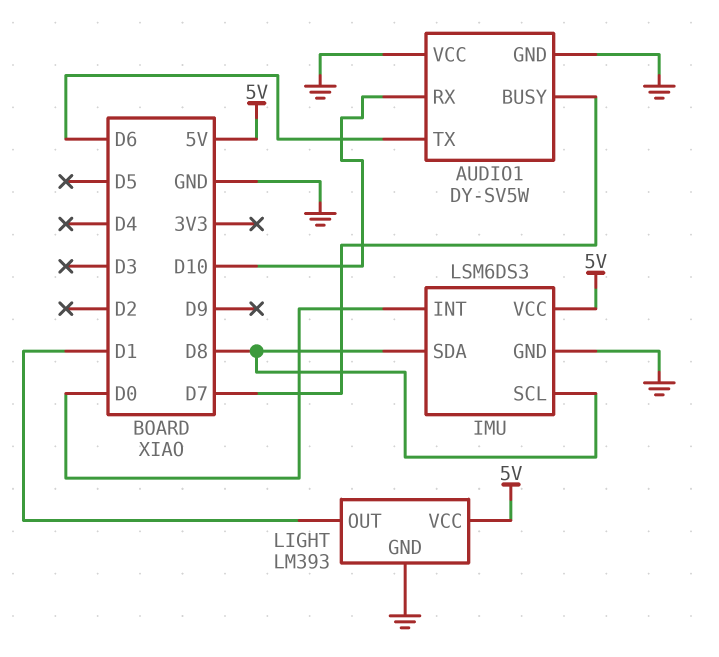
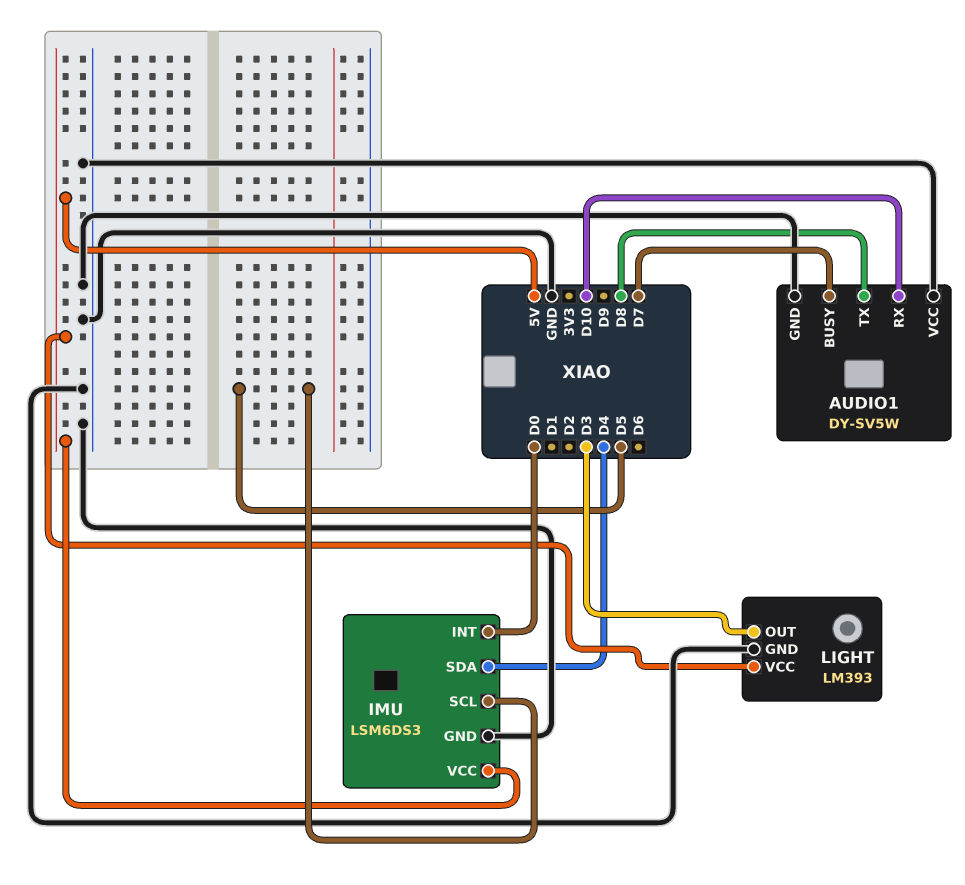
AUDIO1 pin TX: D6 -> D8
IMU pin SCL: D8 -> D5
IMU pin SDA: D8 -> D4
LIGHT pin OUT: D1 -> D3

